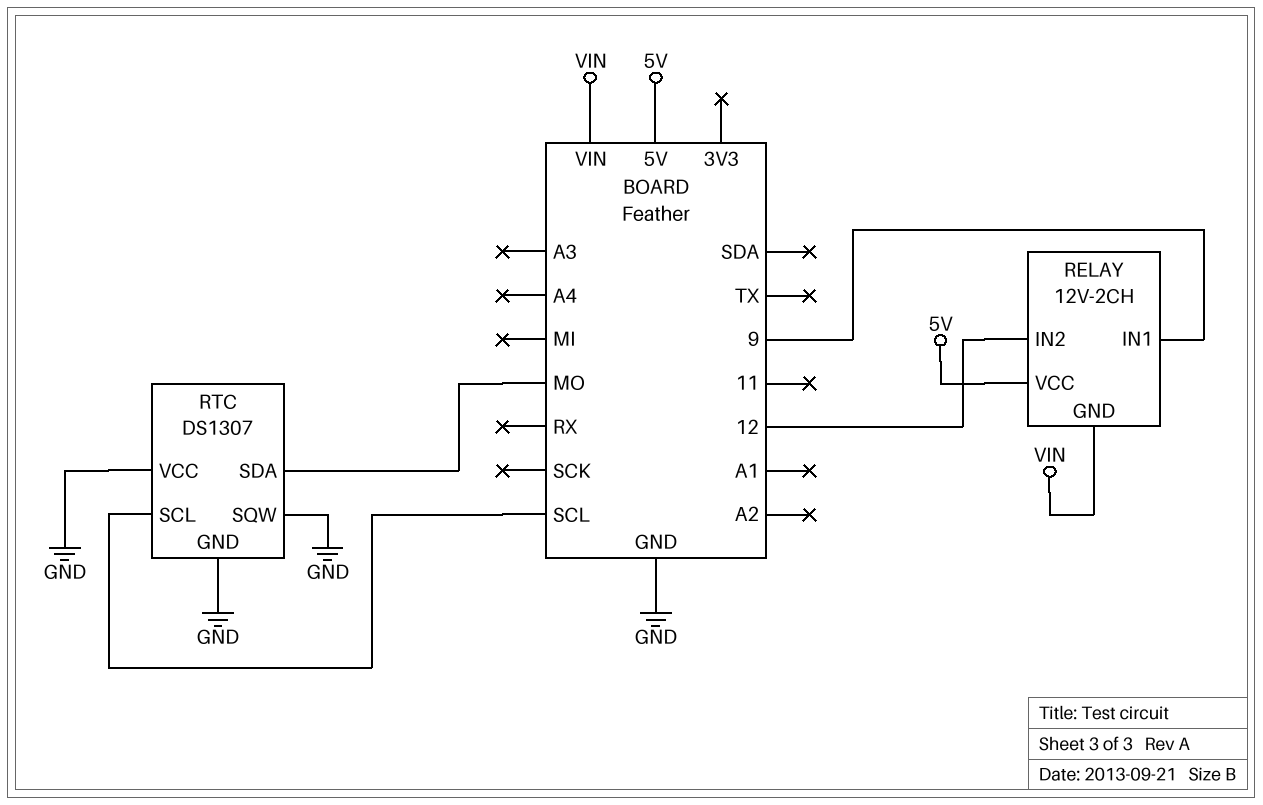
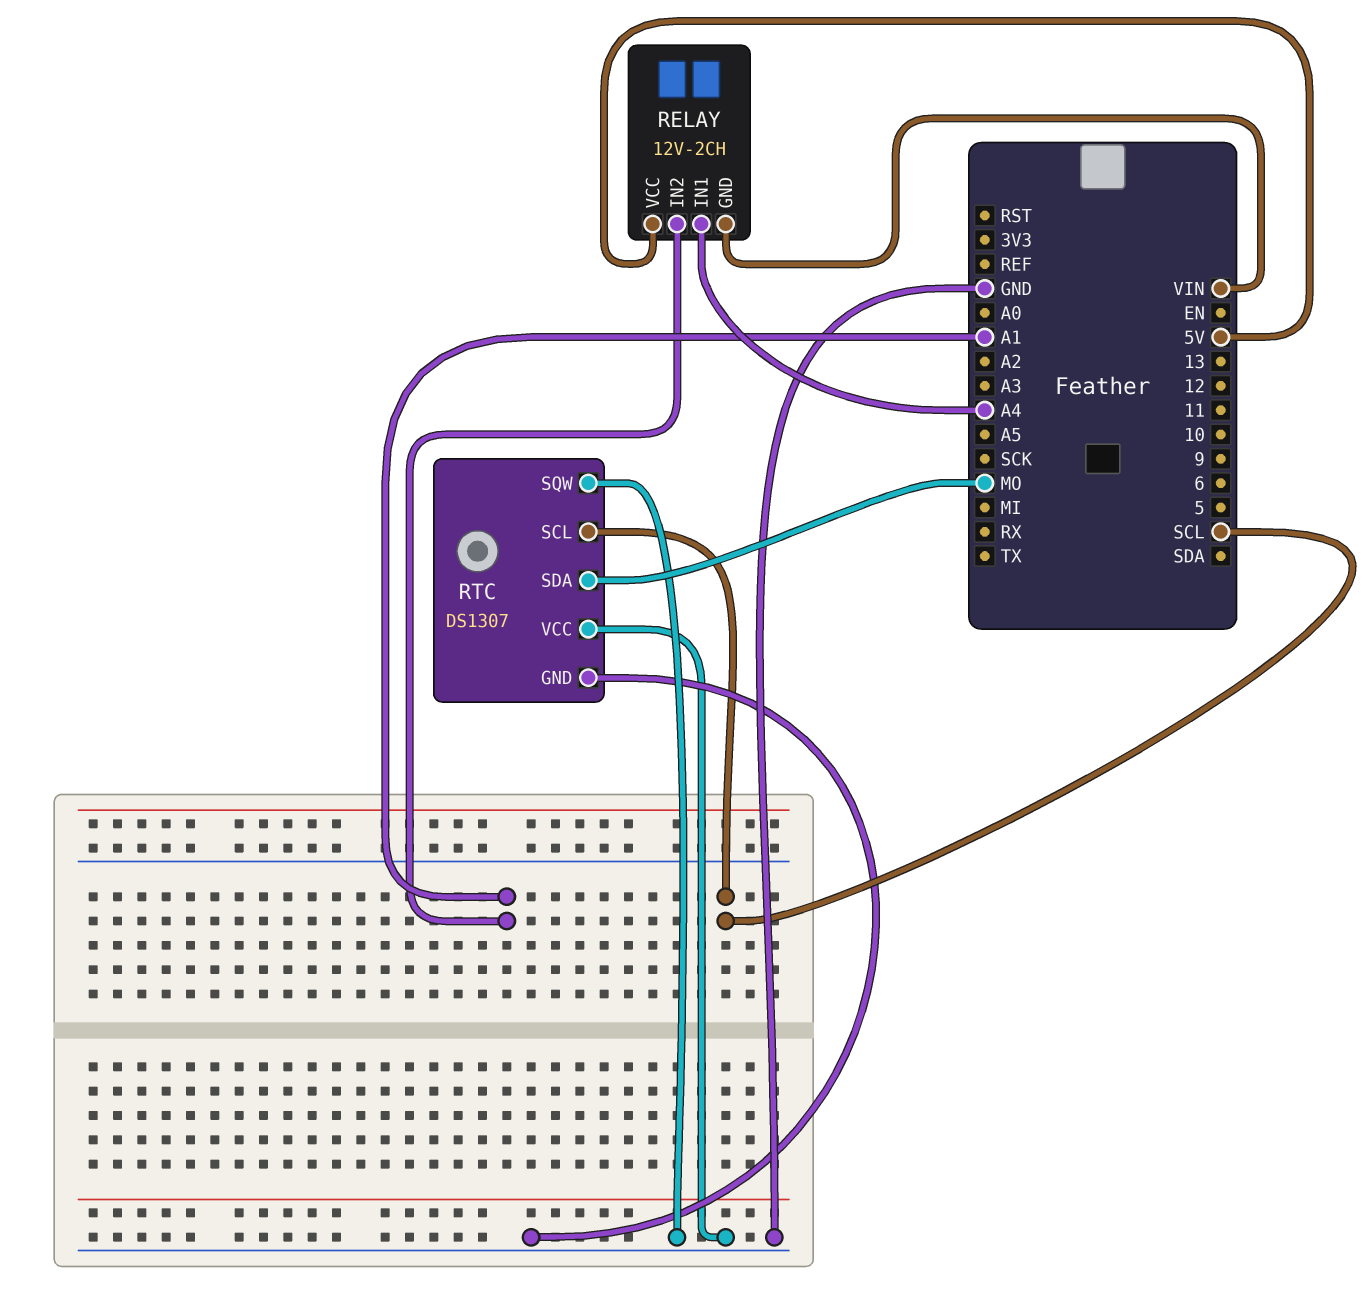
RELAY pin IN1: 9 -> A4
RELAY pin IN2: 12 -> A1

